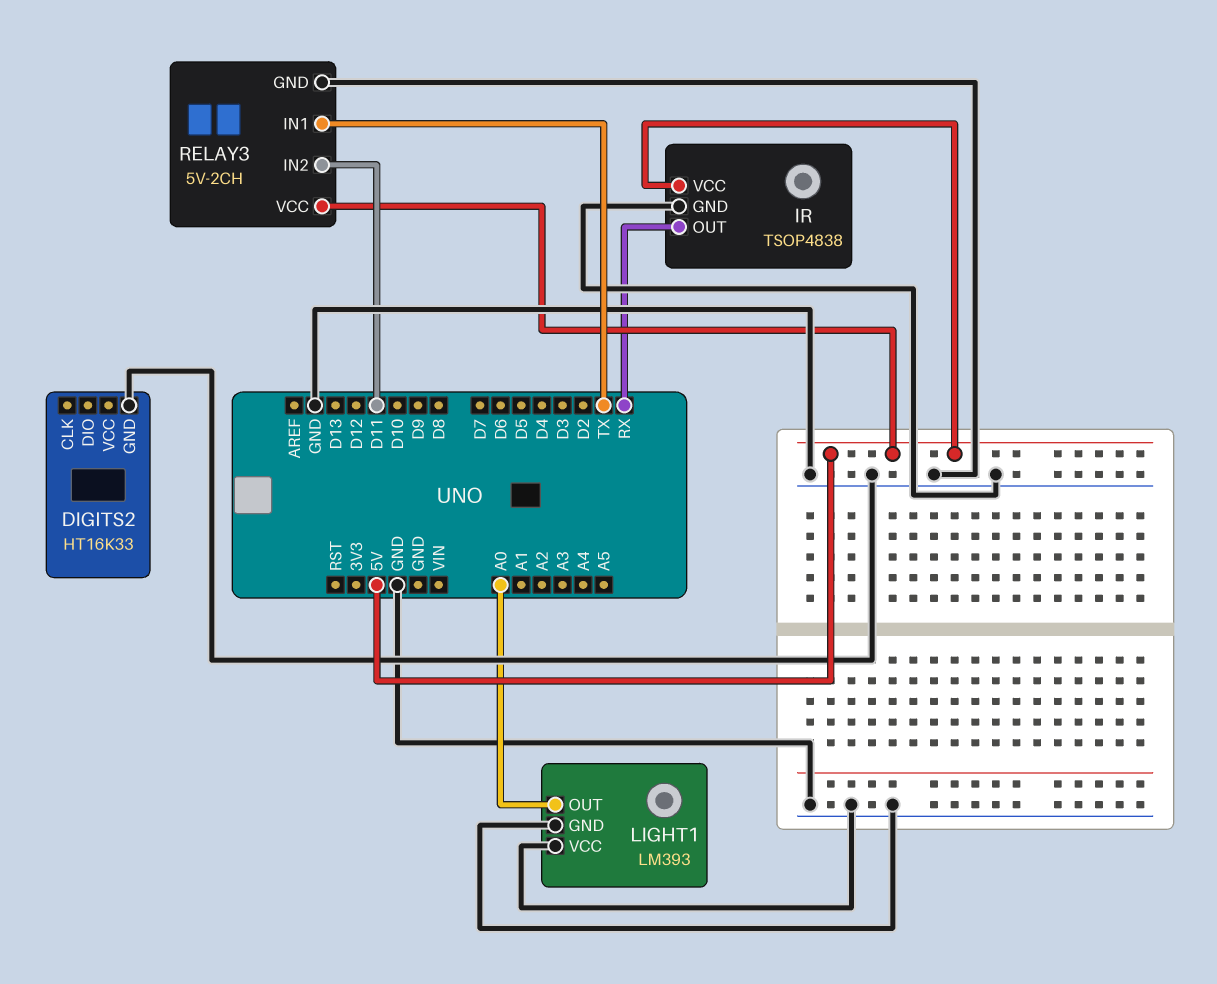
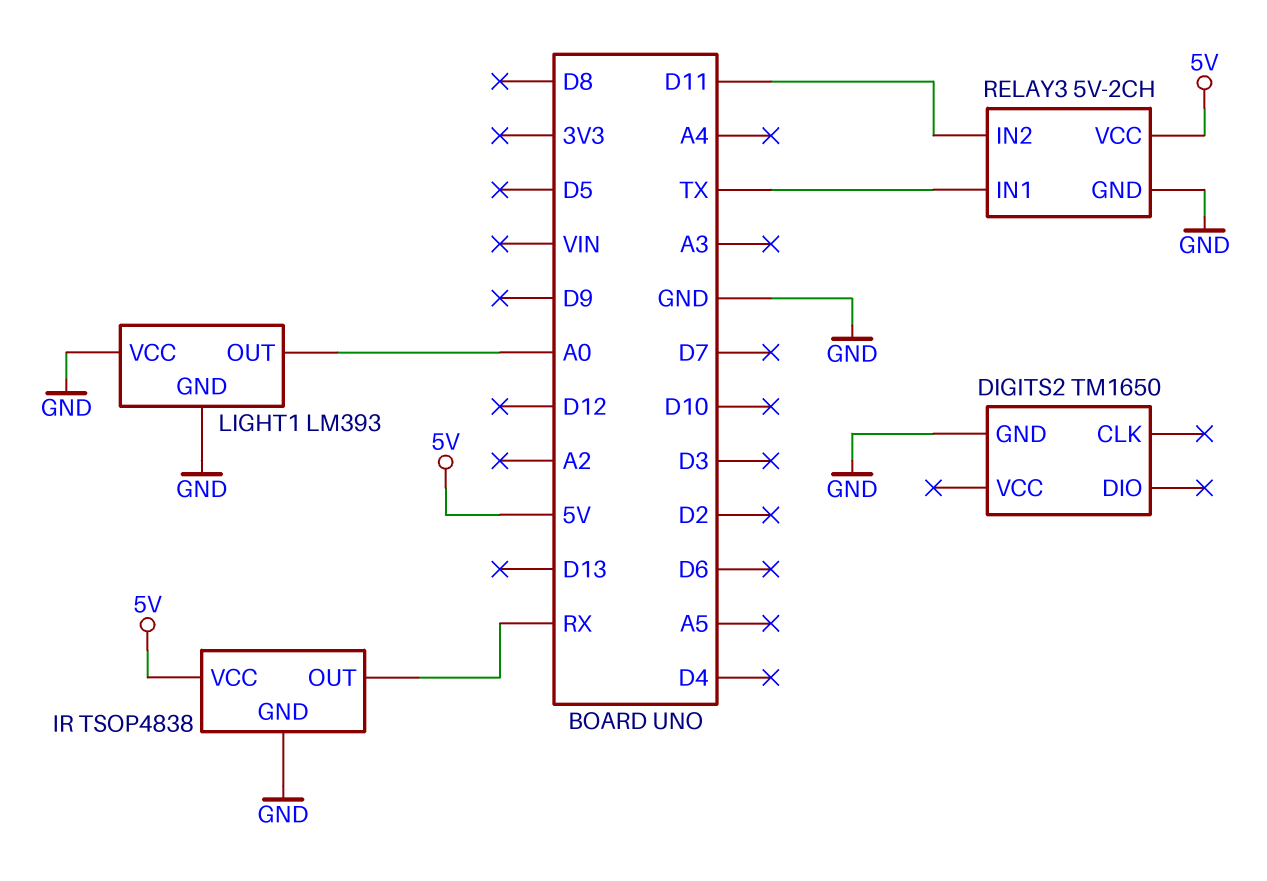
DIGITS2: HT16K33 -> TM1650

